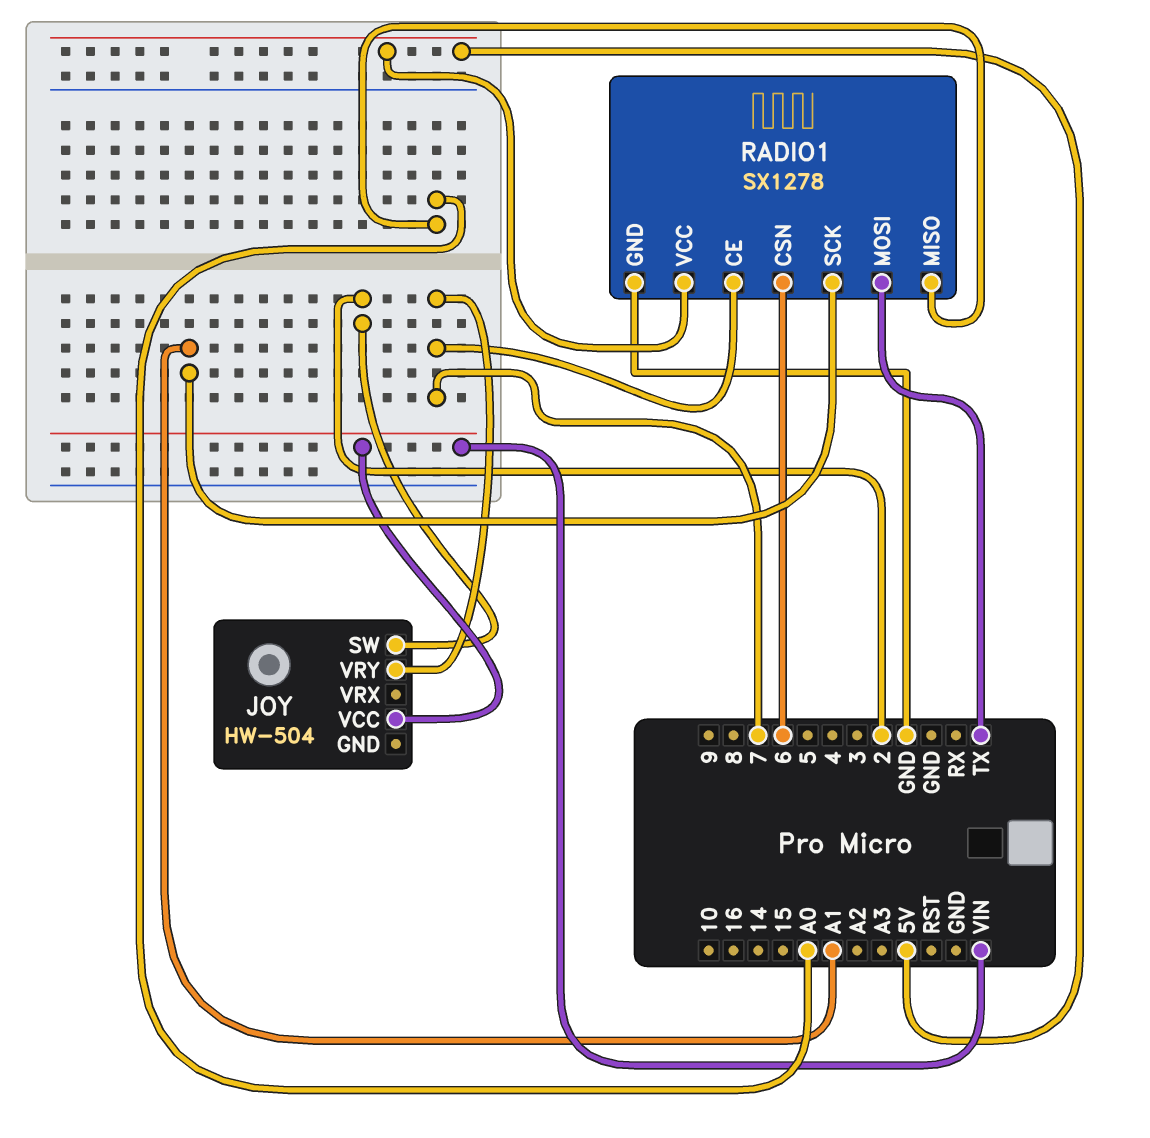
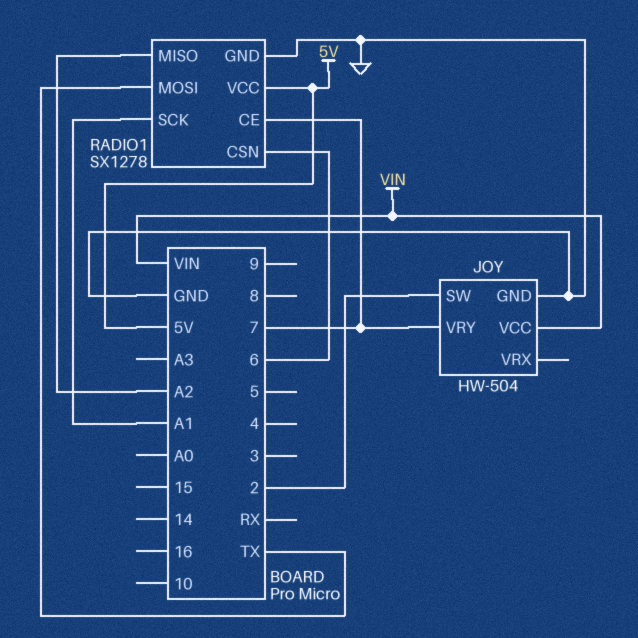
JOY pin GND: none -> GND
RADIO1 pin MISO: A0 -> A2

